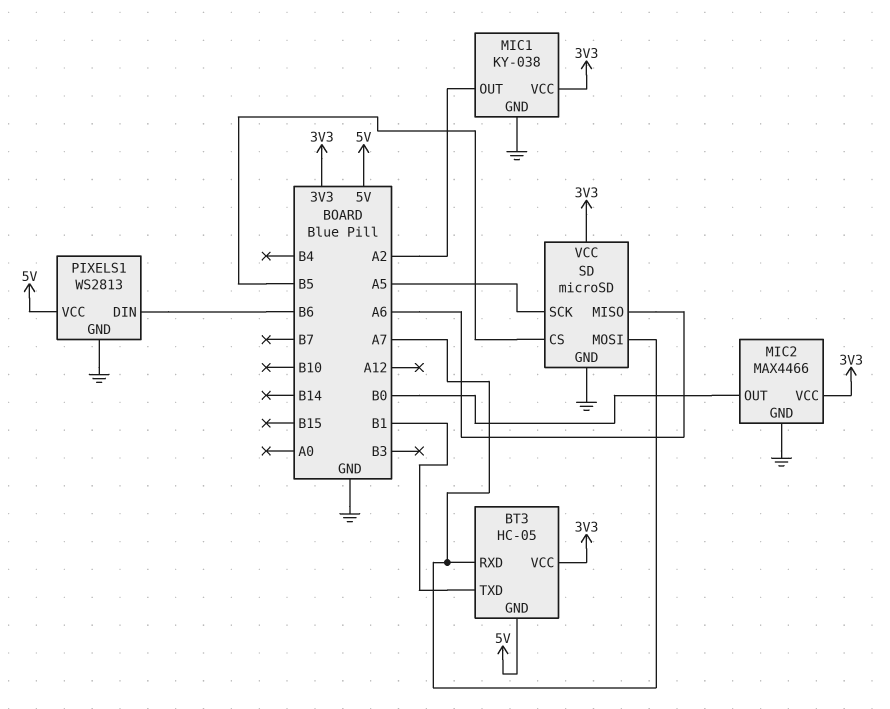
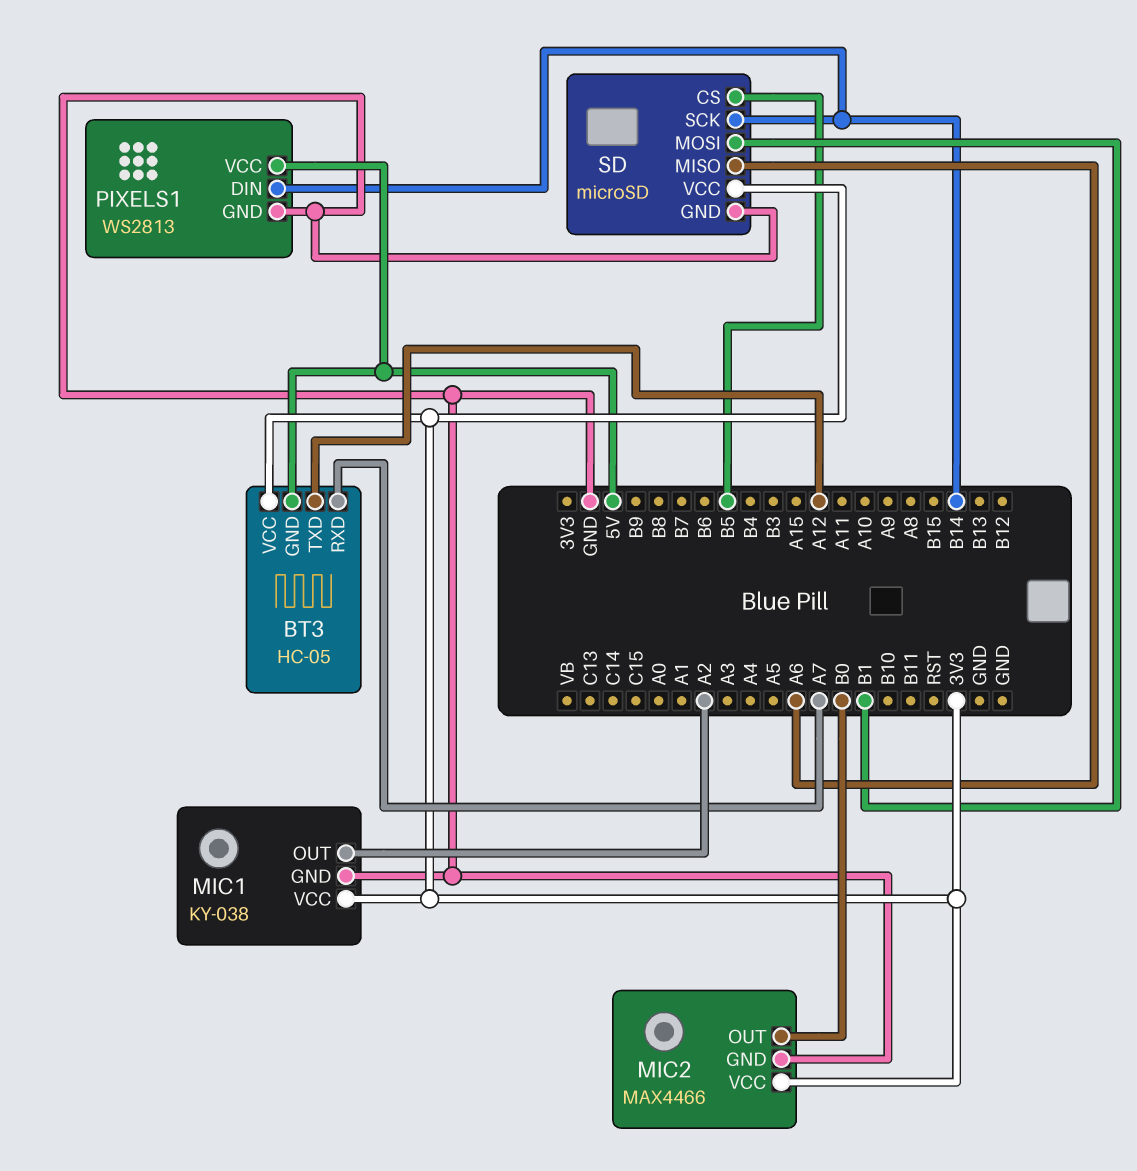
BT3 pin TXD: B1 -> A12
PIXELS1 pin DIN: B6 -> B14
SD pin MOSI: A7 -> B1
SD pin SCK: A5 -> B14

